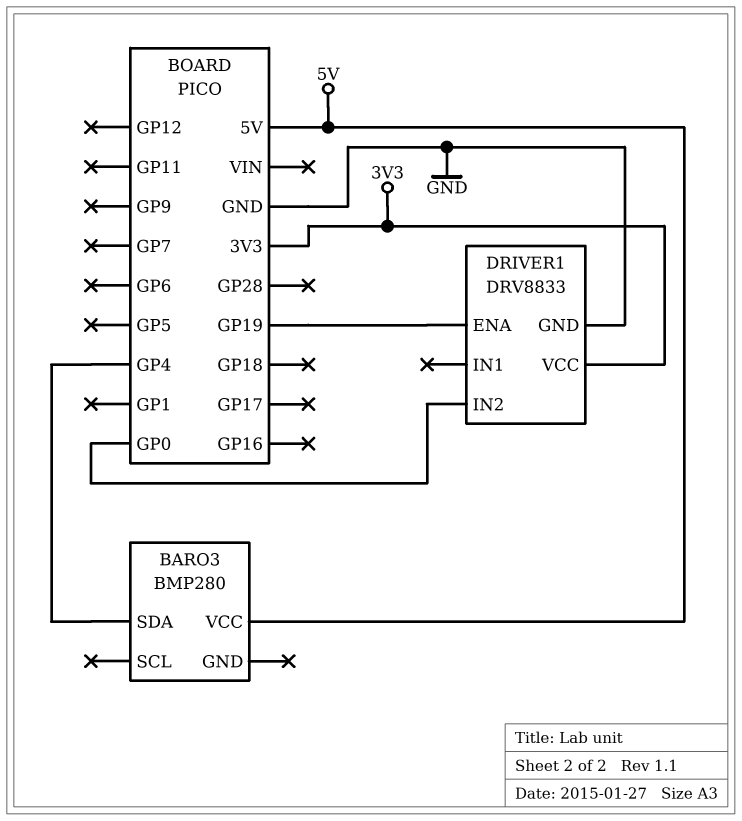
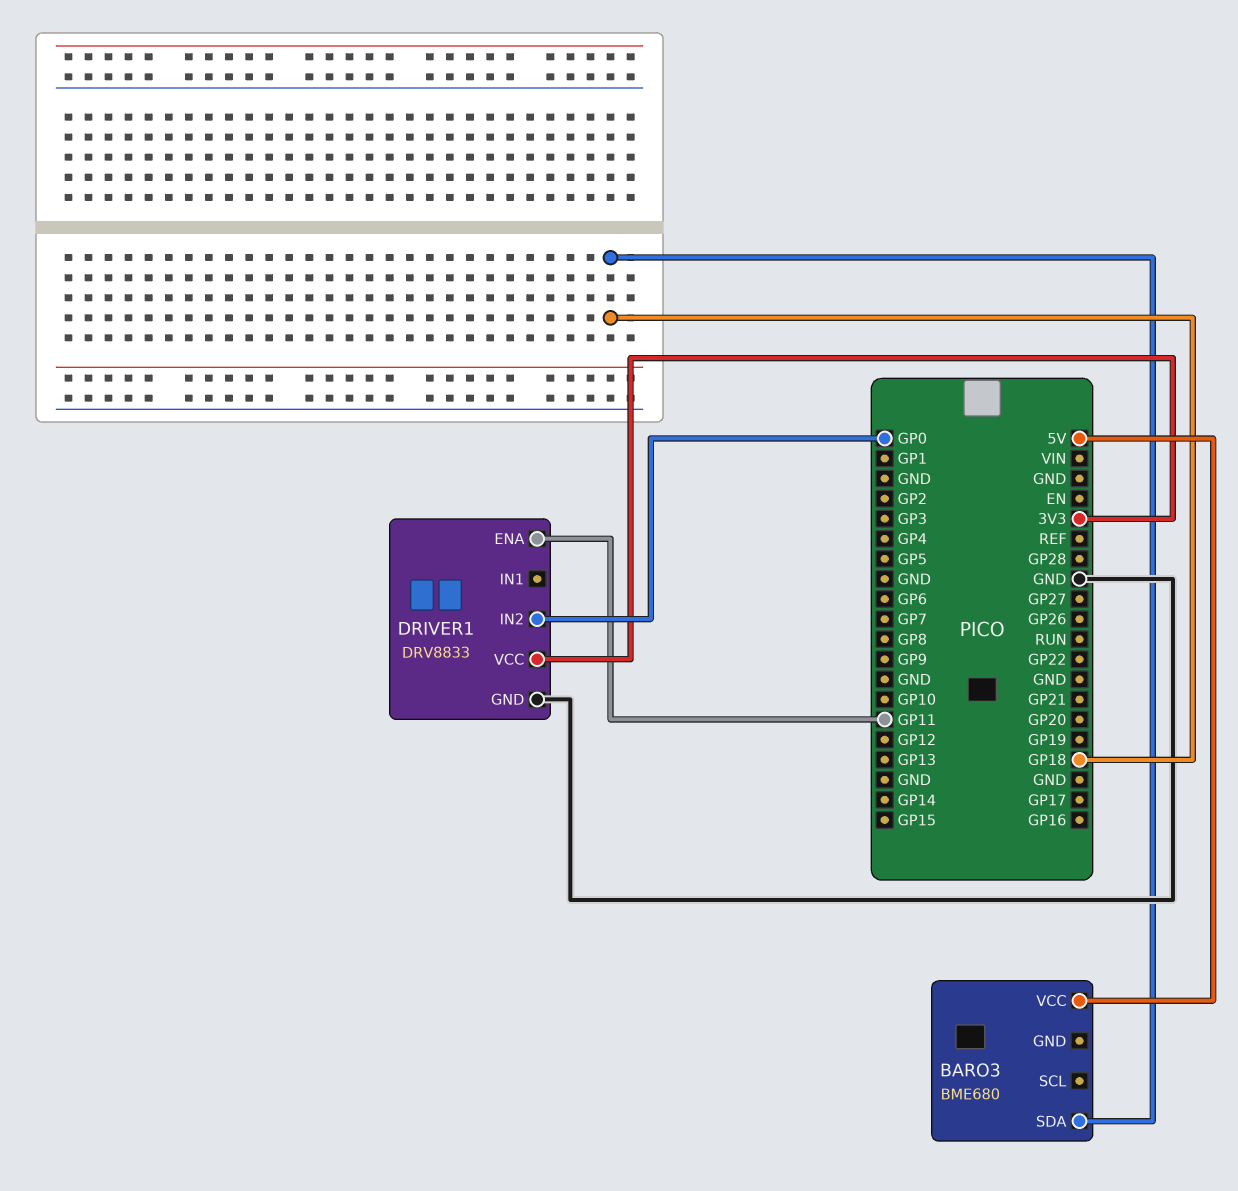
BARO3: BMP280 -> BME680
BARO3 pin SDA: GP4 -> GP18
DRIVER1 pin ENA: GP19 -> GP11

